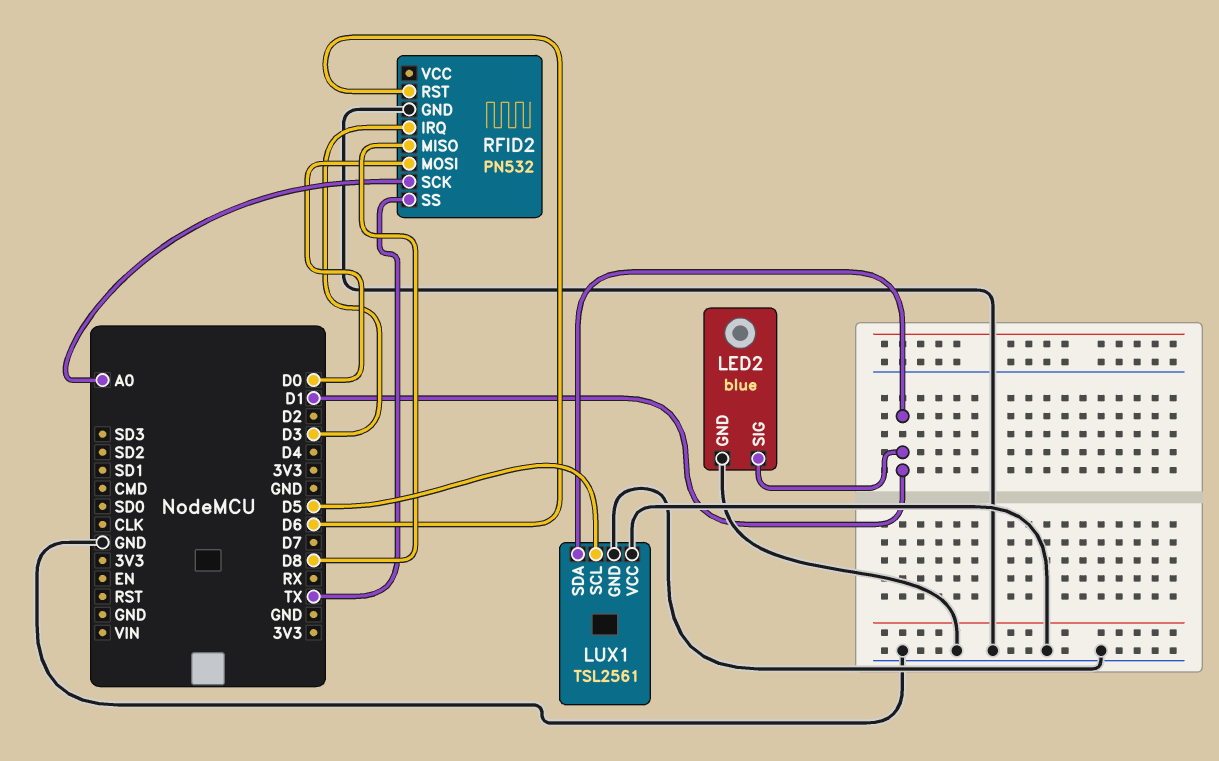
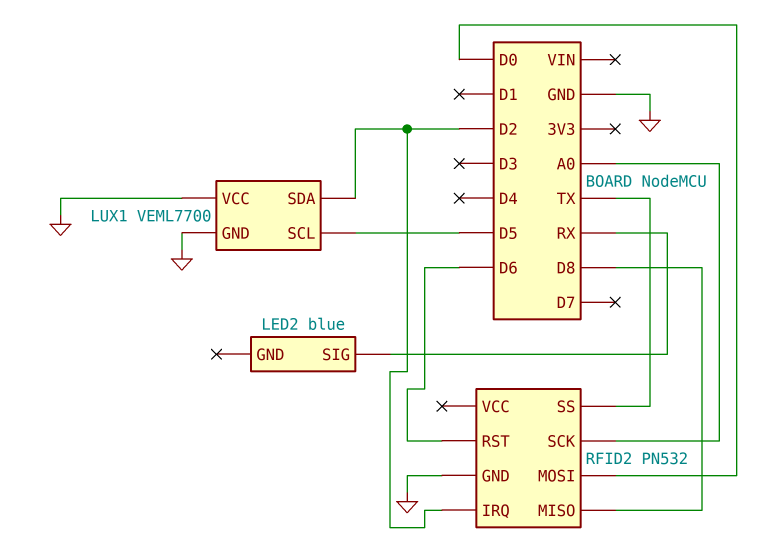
LED2 pin GND: GND -> none
LED2 pin SIG: D1 -> RX
LUX1: TSL2561 -> VEML7700
LUX1 pin SDA: D1 -> D2
RFID2 pin IRQ: D3 -> D2

